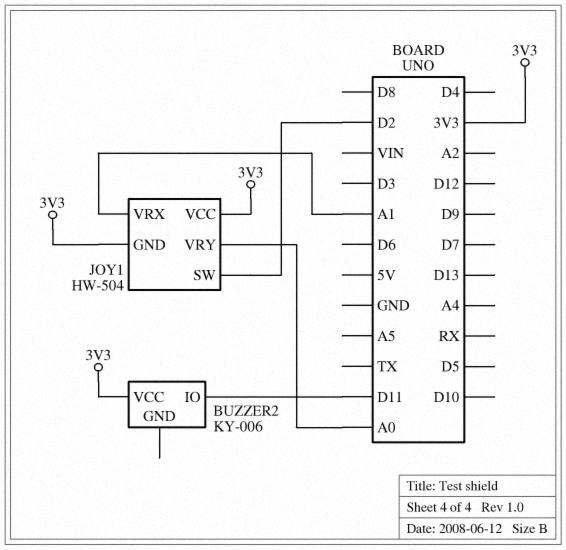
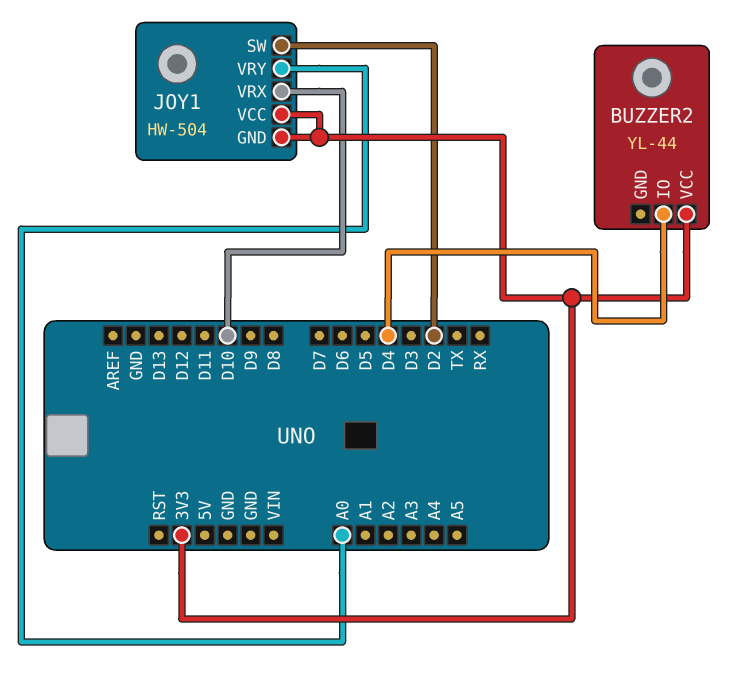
BUZZER2: KY-006 -> YL-44
BUZZER2 pin IO: D11 -> D4
JOY1 pin VRX: A1 -> D10

